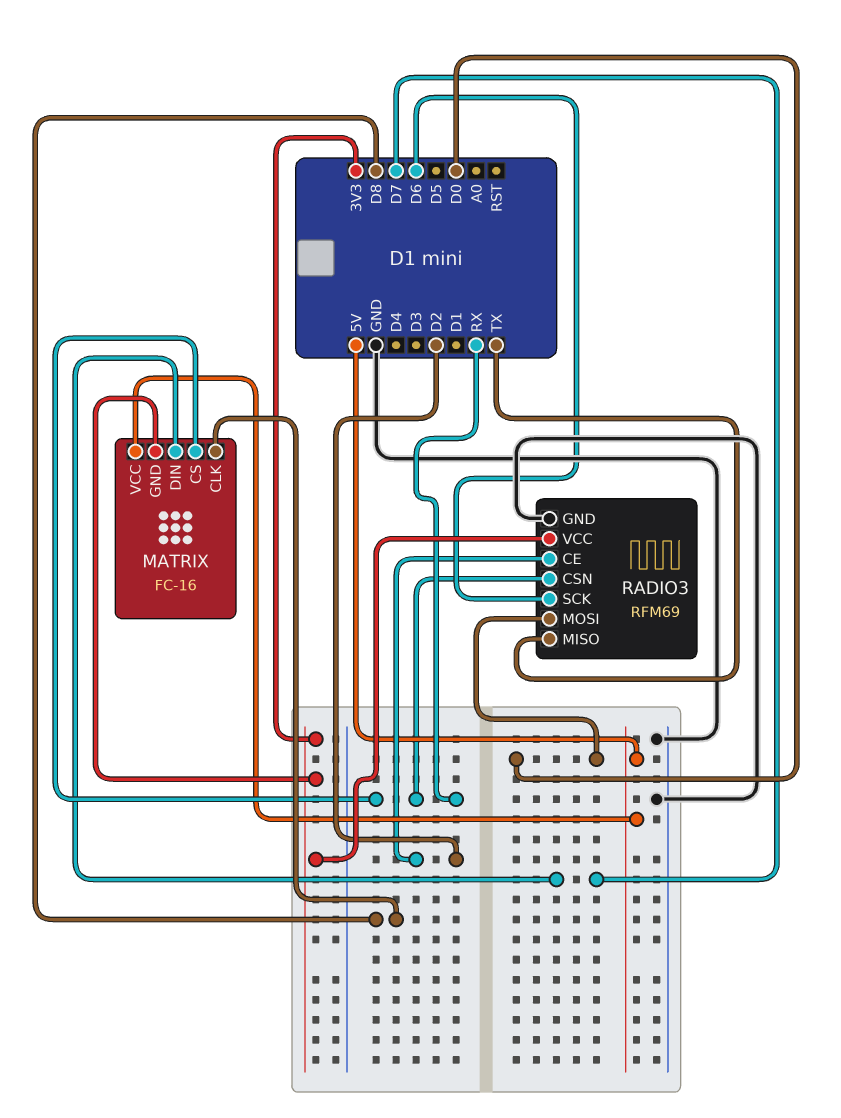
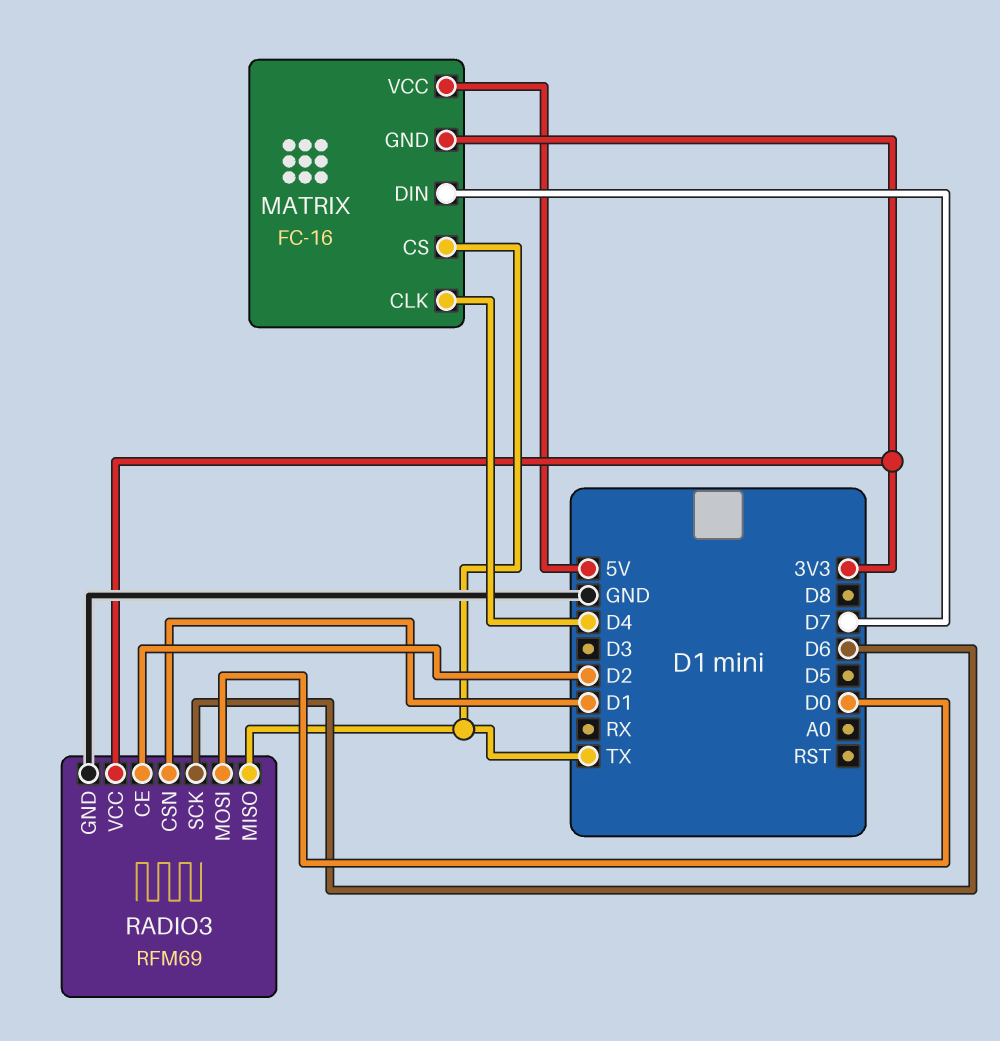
MATRIX pin CLK: D8 -> D4
MATRIX pin CS: RX -> TX
RADIO3 pin CSN: RX -> D1

